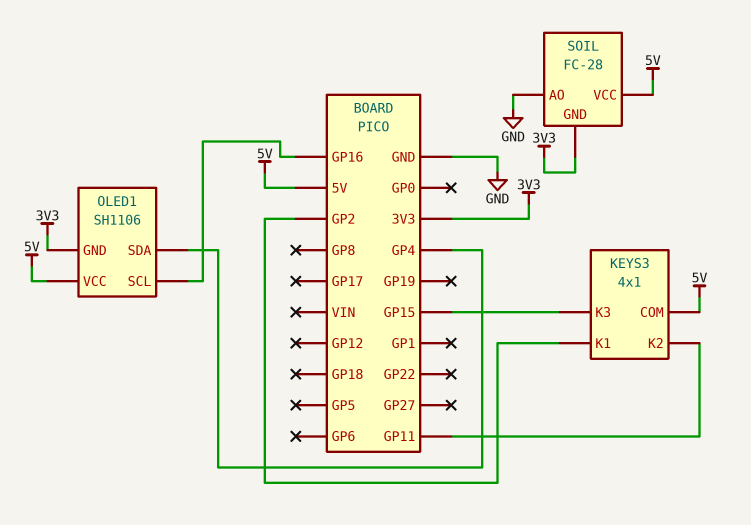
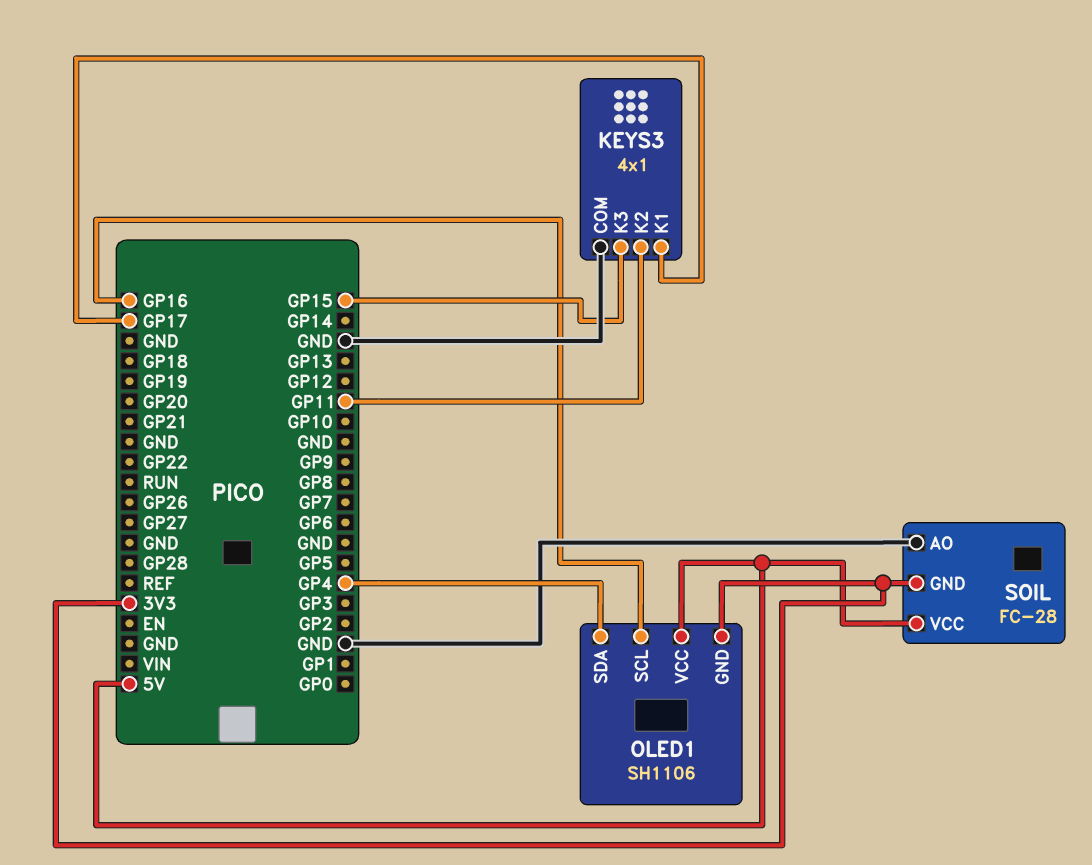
KEYS3 pin COM: 5V -> GND
KEYS3 pin K1: GP2 -> GP17

